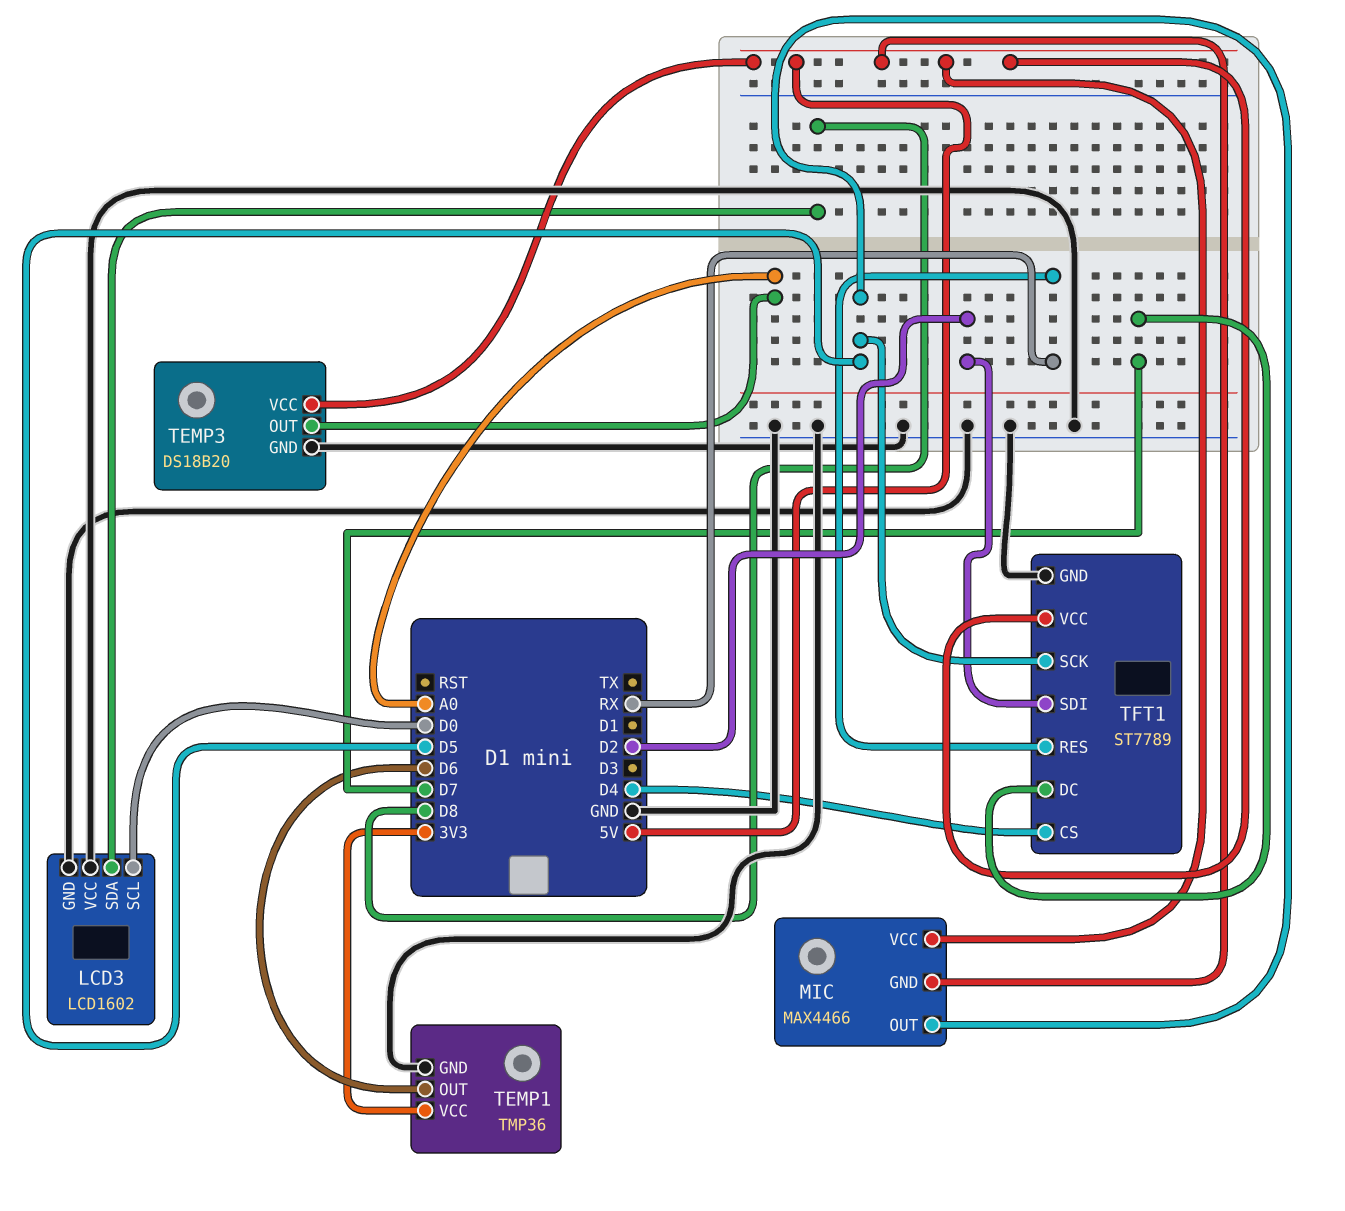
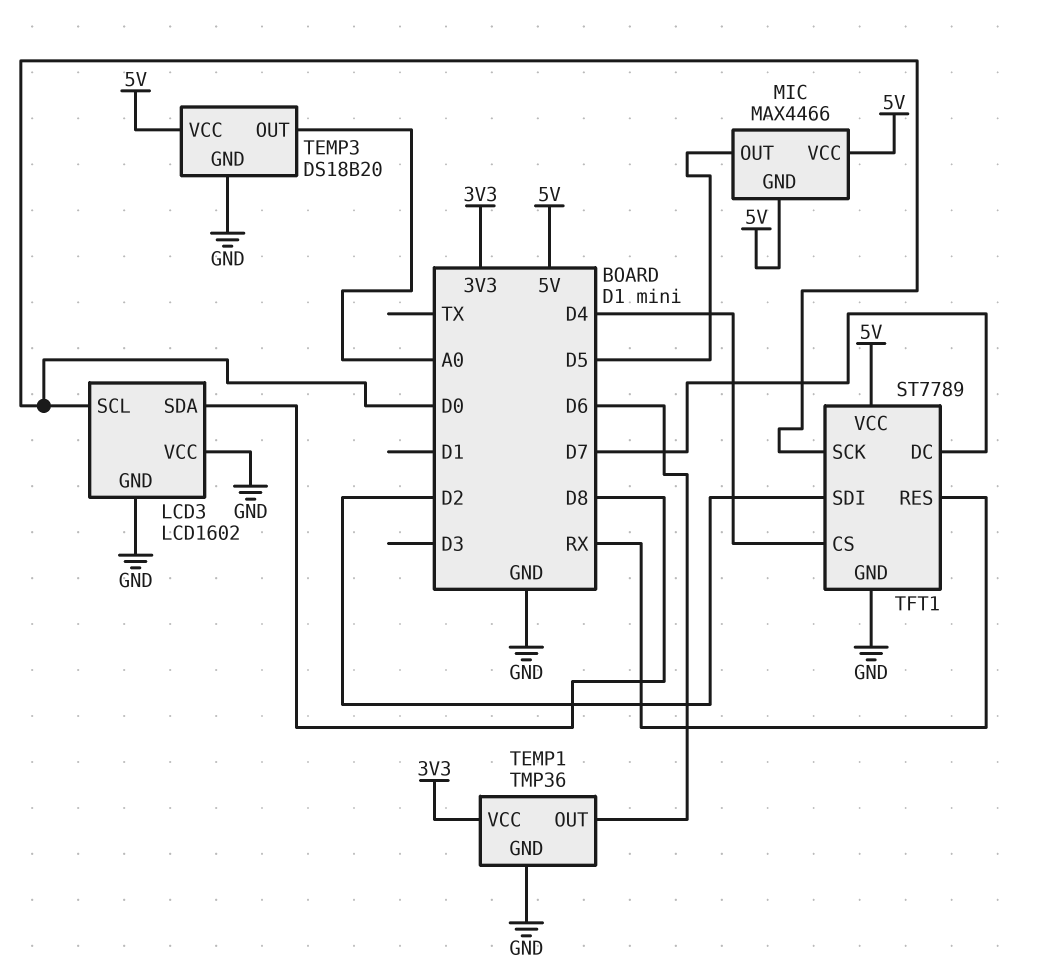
TFT1 pin SCK: D5 -> D0

